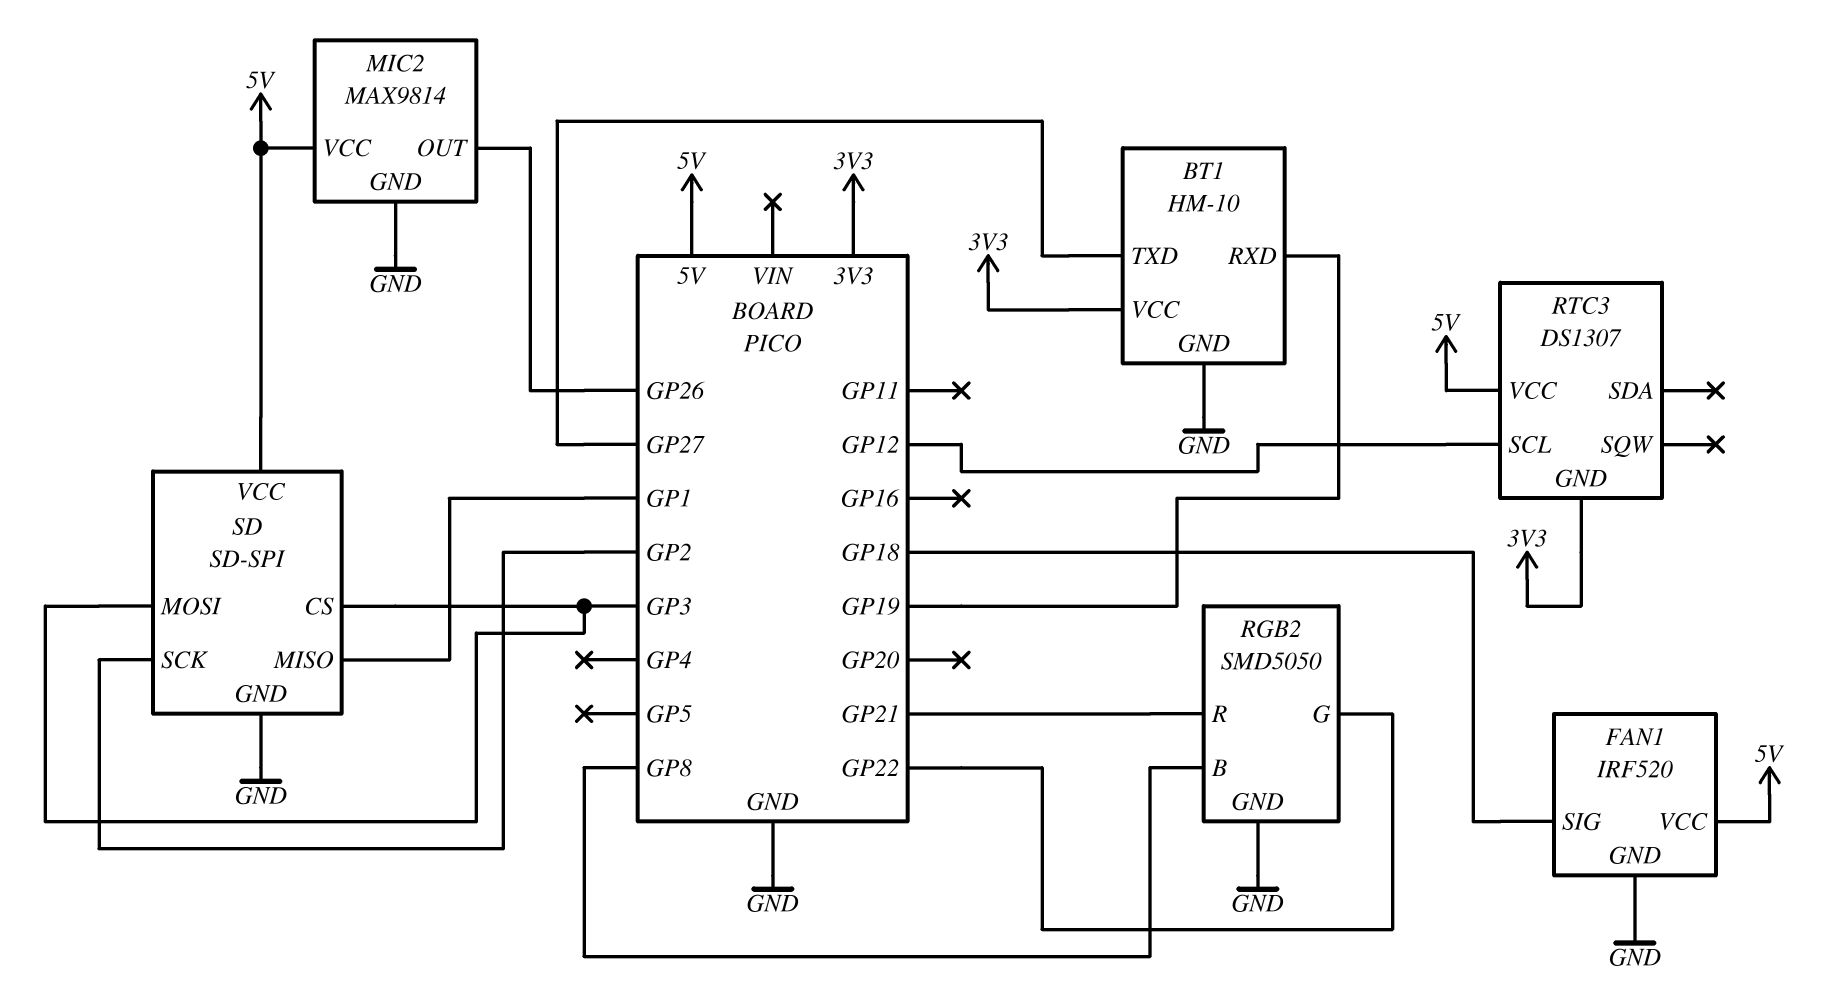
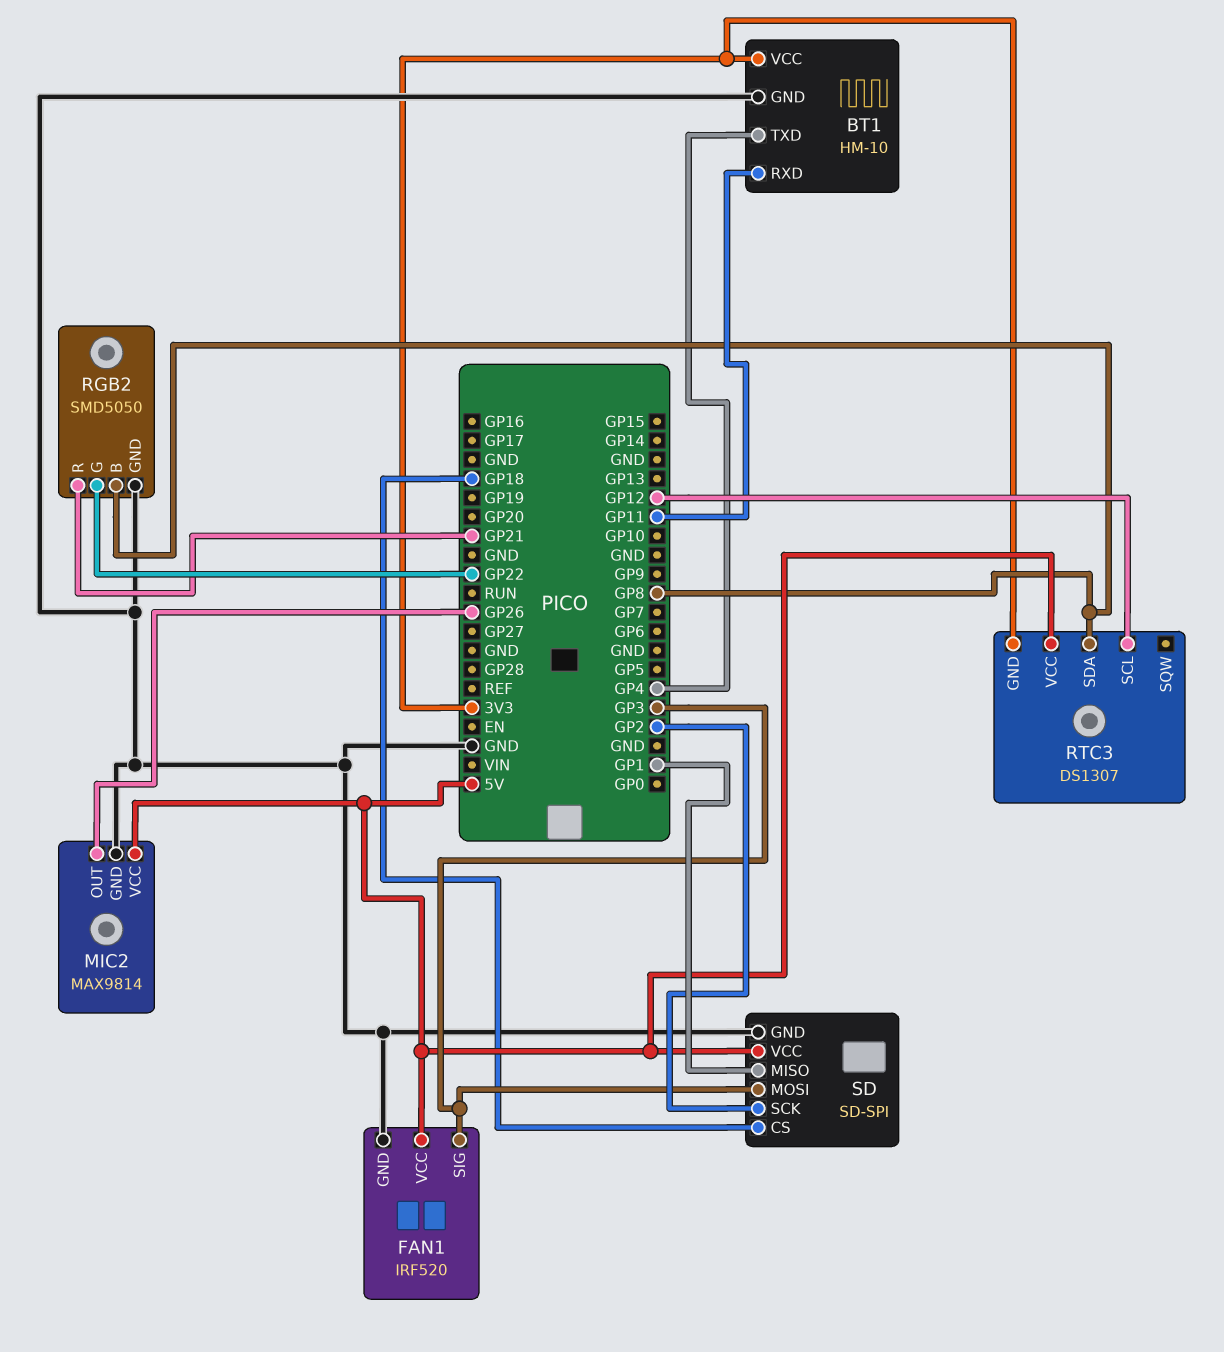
BT1 pin RXD: GP19 -> GP11
BT1 pin TXD: GP27 -> GP4
FAN1 pin SIG: GP18 -> GP3
RTC3 pin SDA: none -> GP8
SD pin CS: GP3 -> GP18

